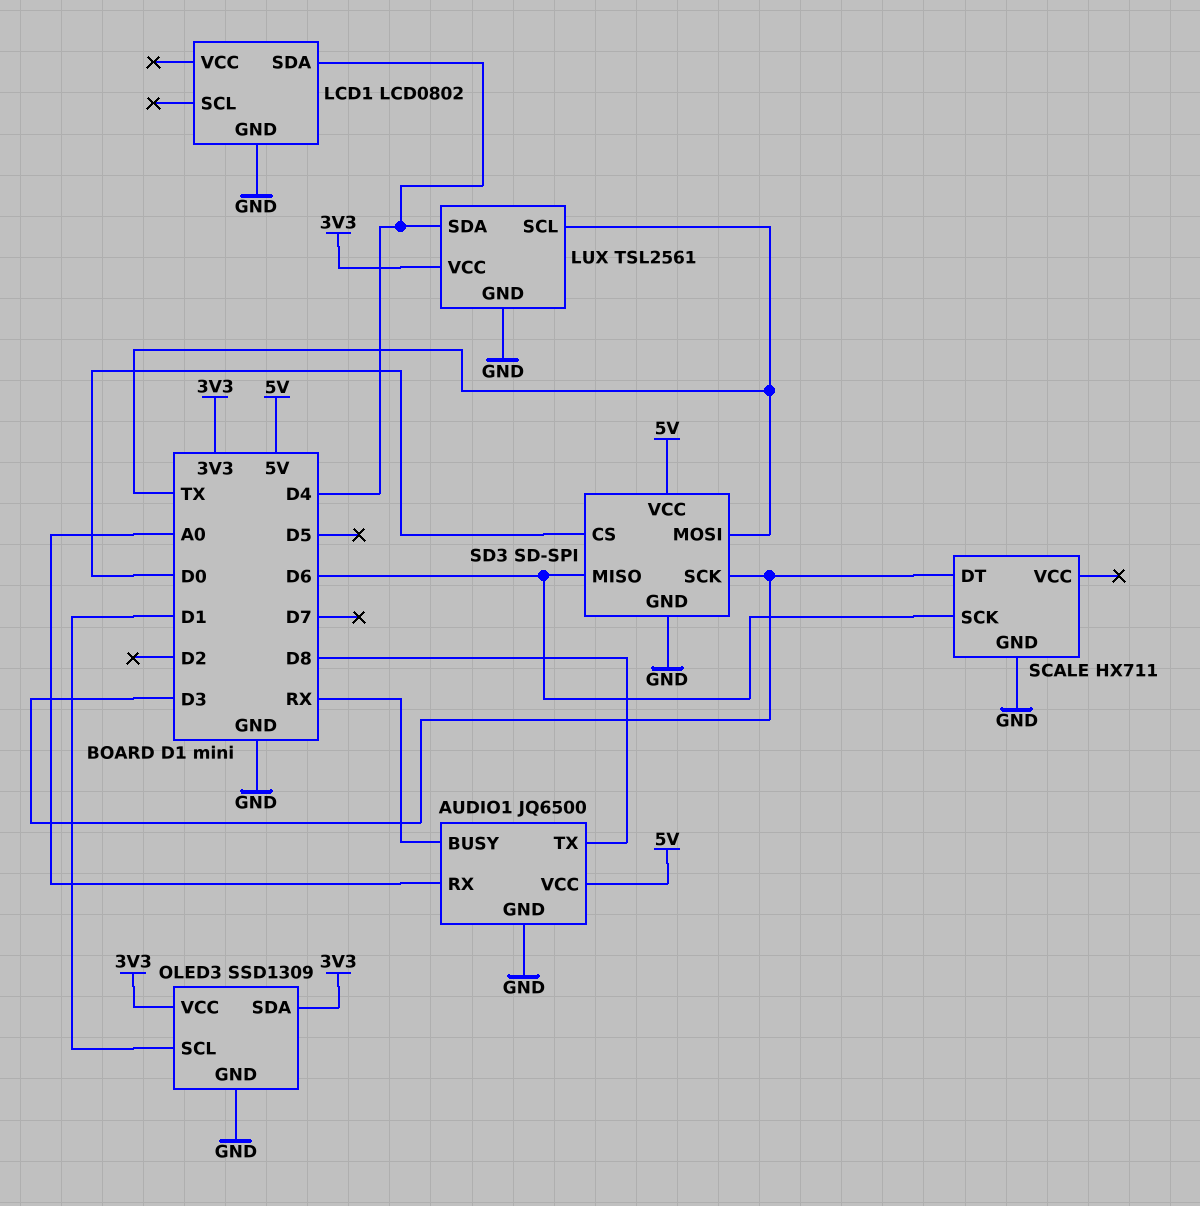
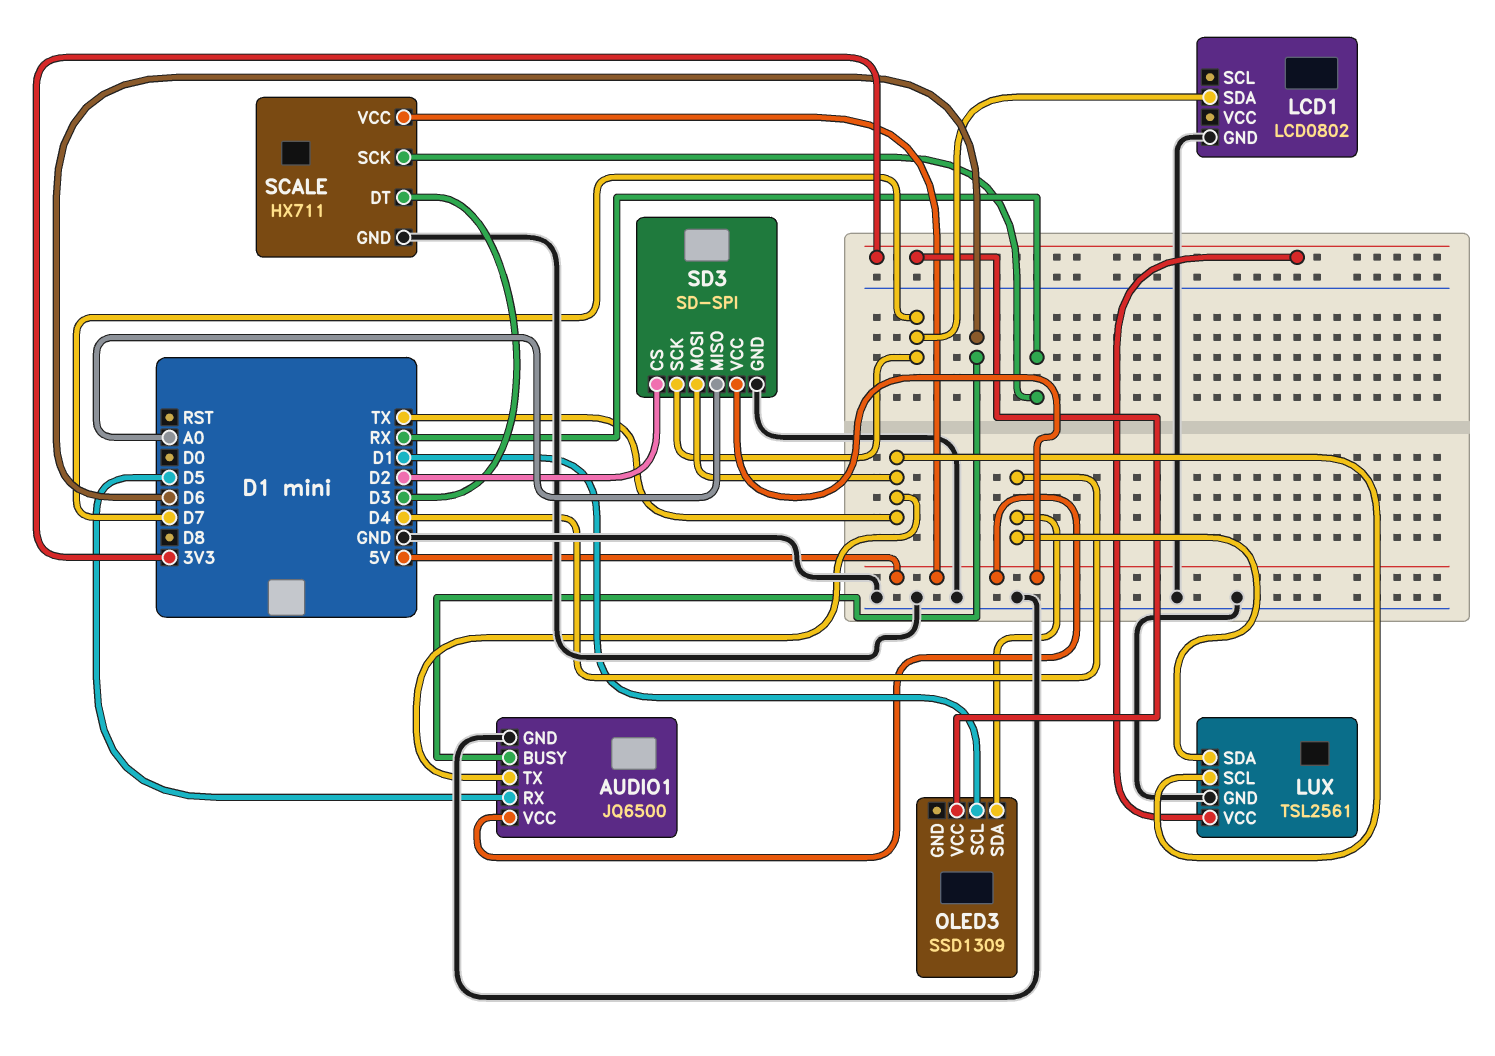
AUDIO1 pin BUSY: RX -> D6
AUDIO1 pin RX: A0 -> D5
AUDIO1 pin TX: D8 -> TX
LCD1 pin SDA: D4 -> D7
OLED3 pin GND: GND -> none
OLED3 pin SDA: 3V3 -> D4
SCALE pin SCK: D6 -> RX
SCALE pin VCC: none -> 5V
SD3 pin CS: D0 -> D2
SD3 pin MISO: D6 -> A0
SD3 pin SCK: D3 -> D7

